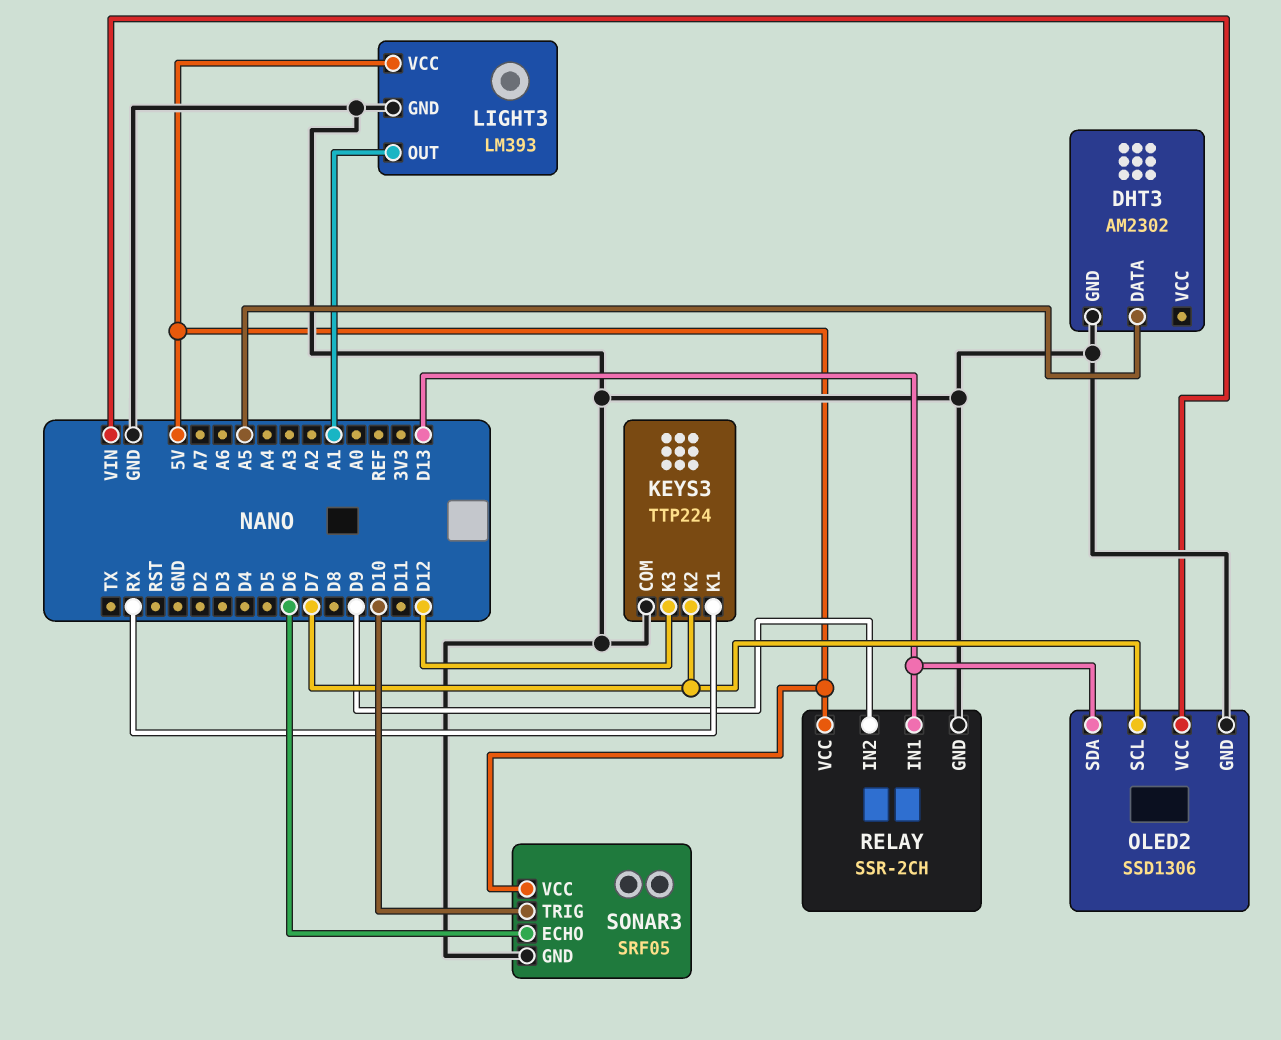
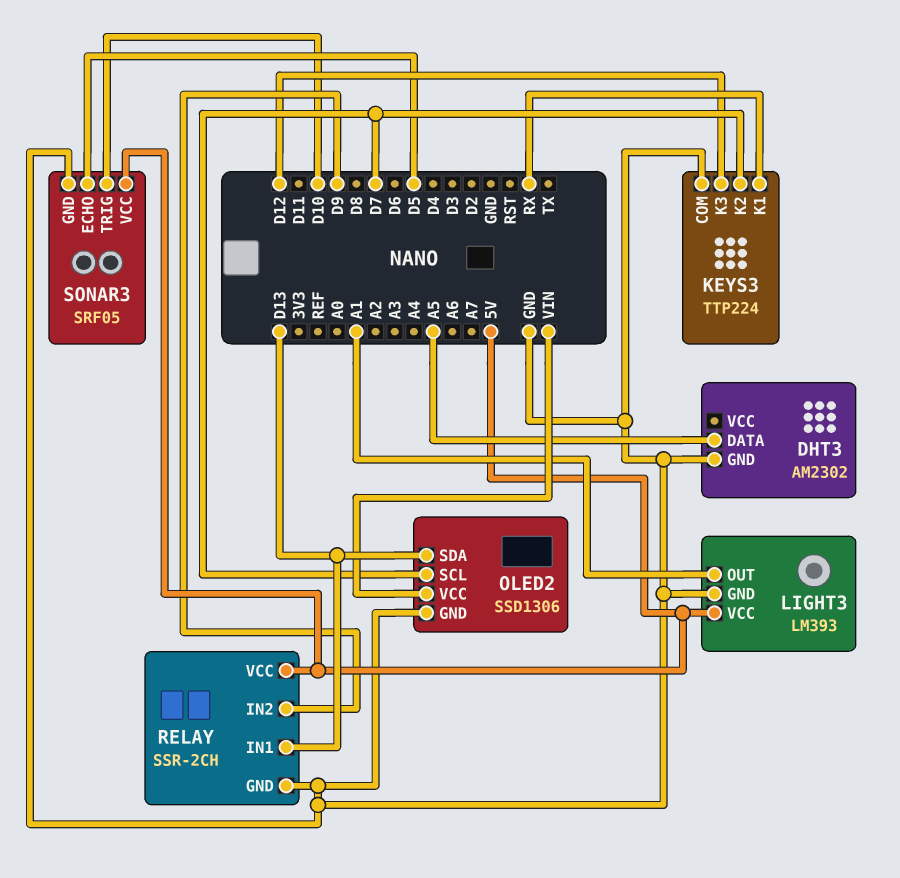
SONAR3 pin ECHO: D6 -> D5

